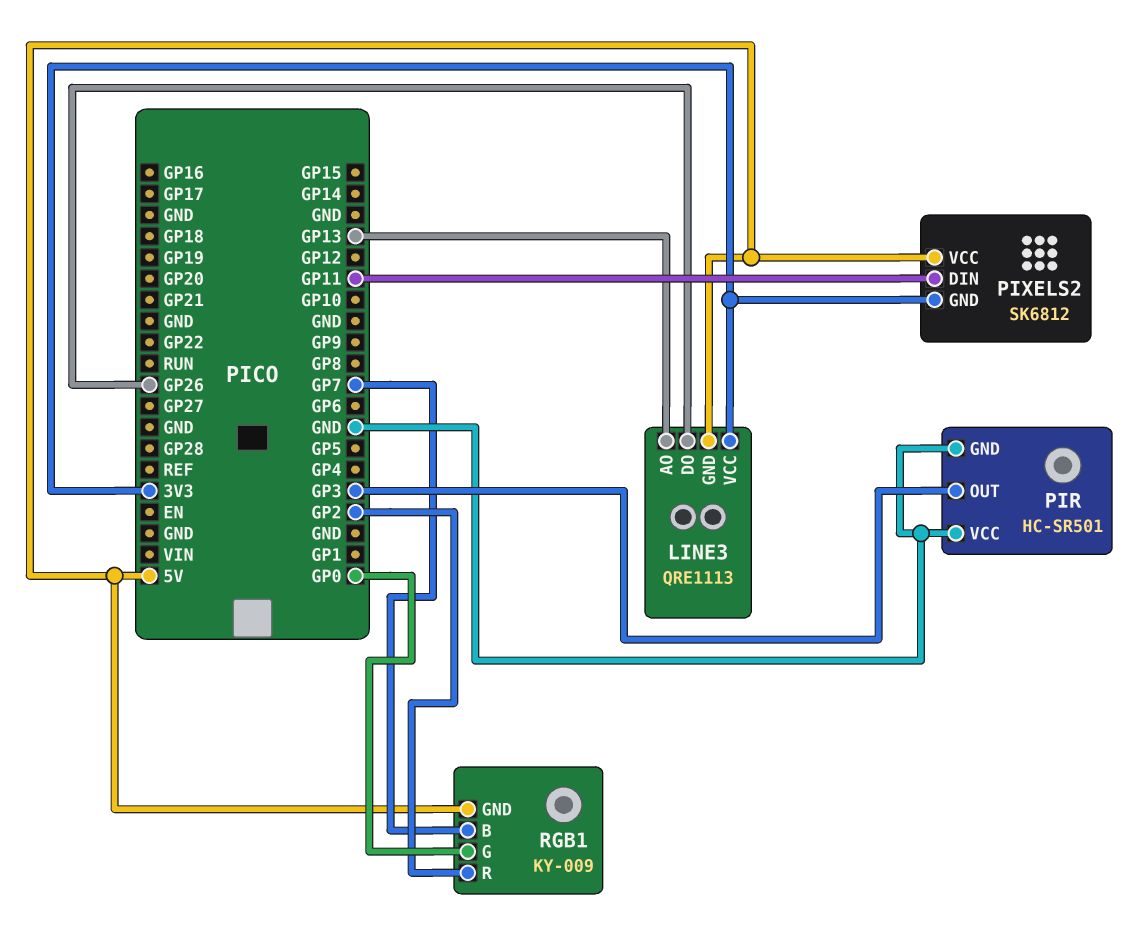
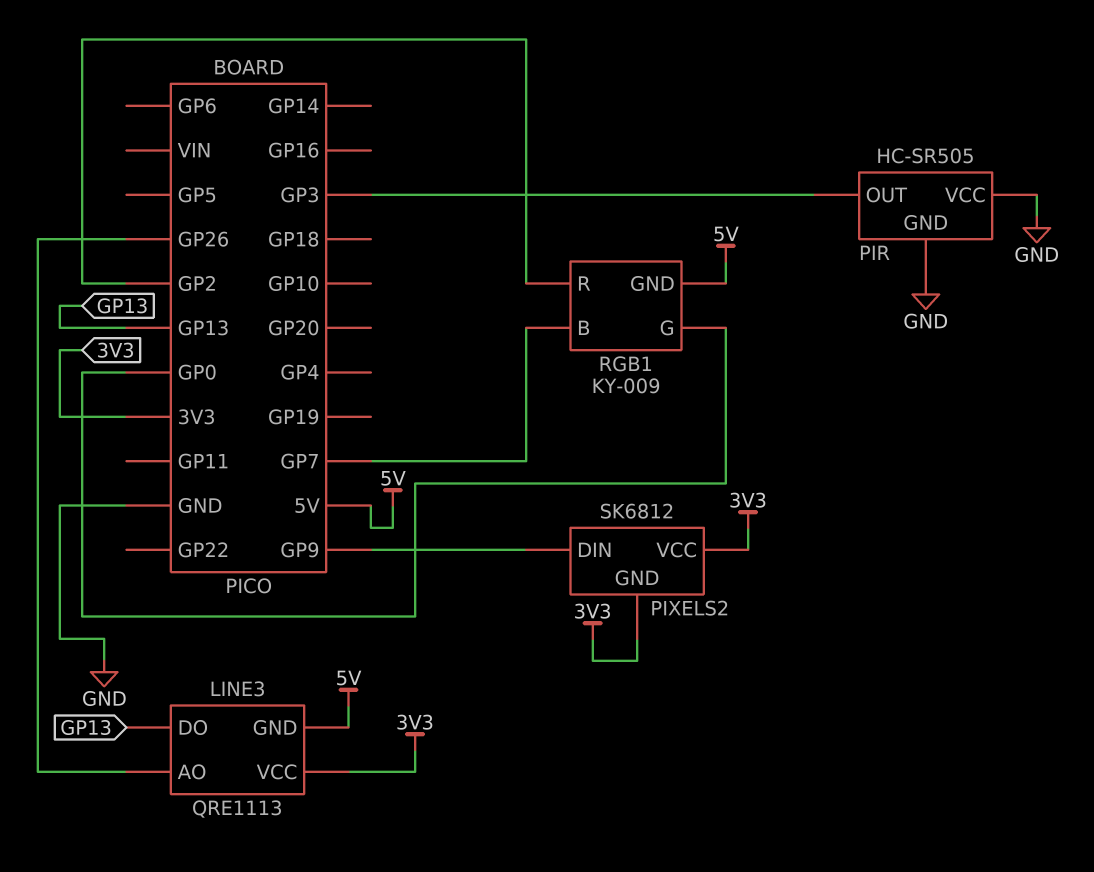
LINE3 pin AO: GP13 -> GP26
LINE3 pin DO: GP26 -> GP13
PIR: HC-SR501 -> HC-SR505
PIXELS2 pin DIN: GP11 -> GP9
PIXELS2 pin VCC: 5V -> 3V3

